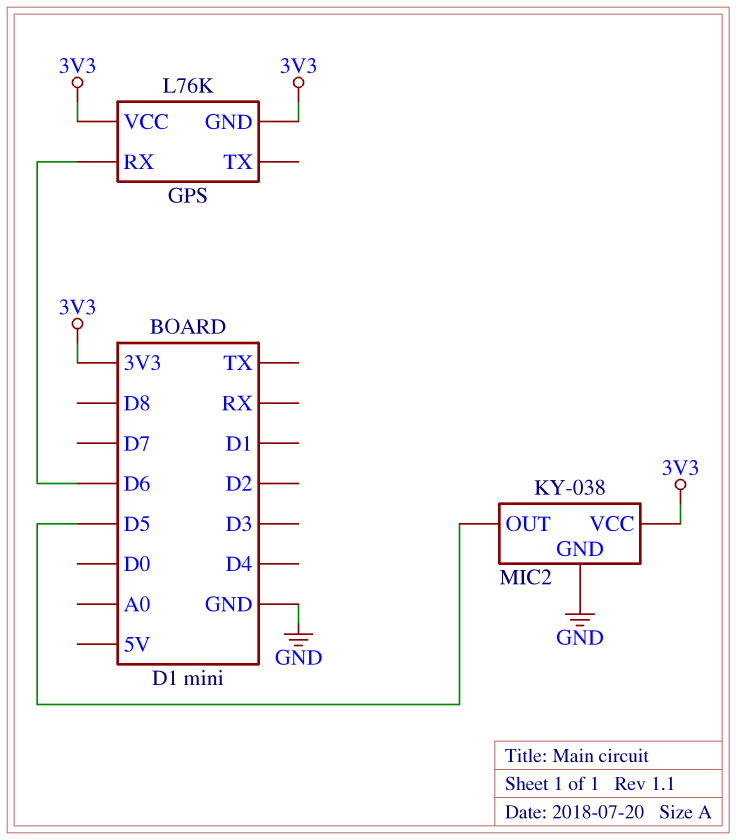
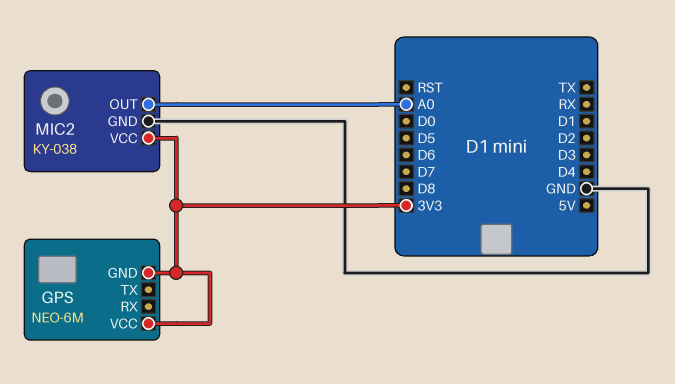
GPS: L76K -> NEO-6M
GPS pin RX: D6 -> none
MIC2 pin OUT: D5 -> A0

